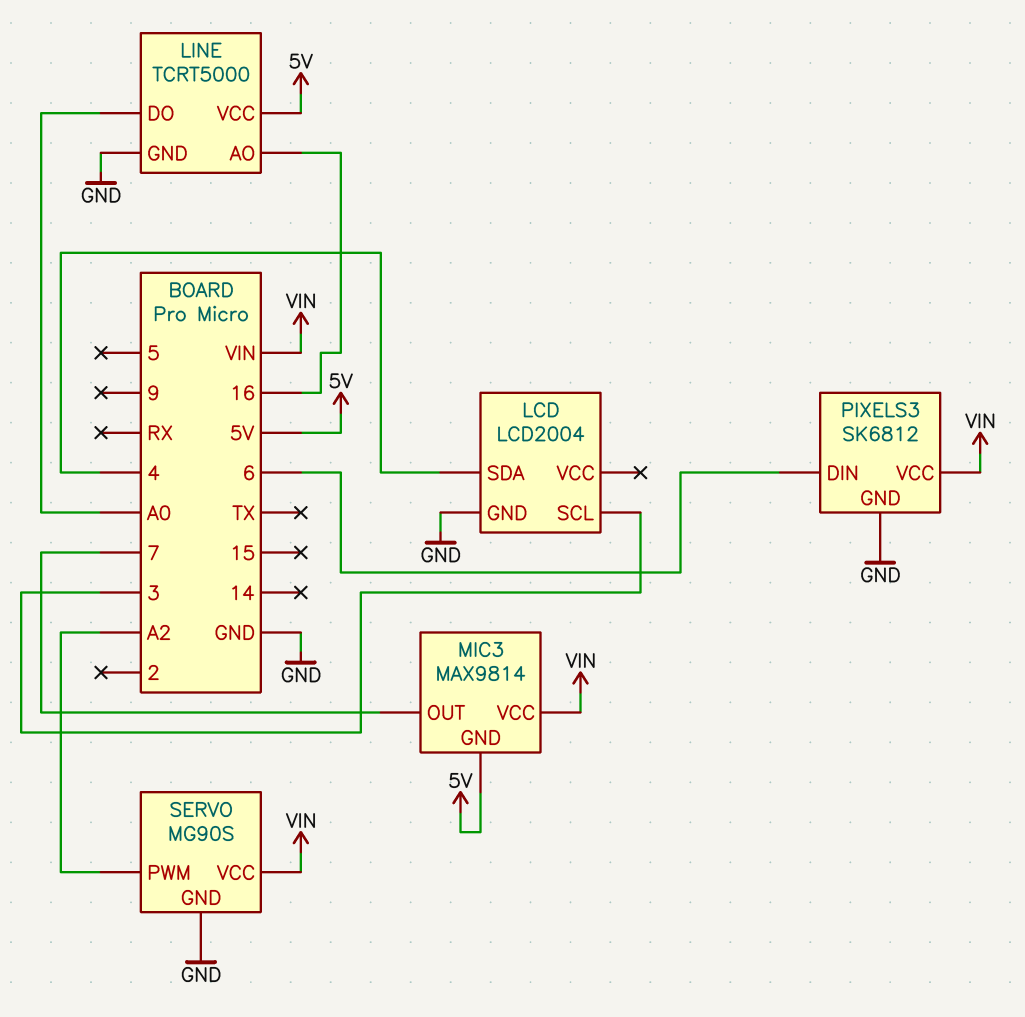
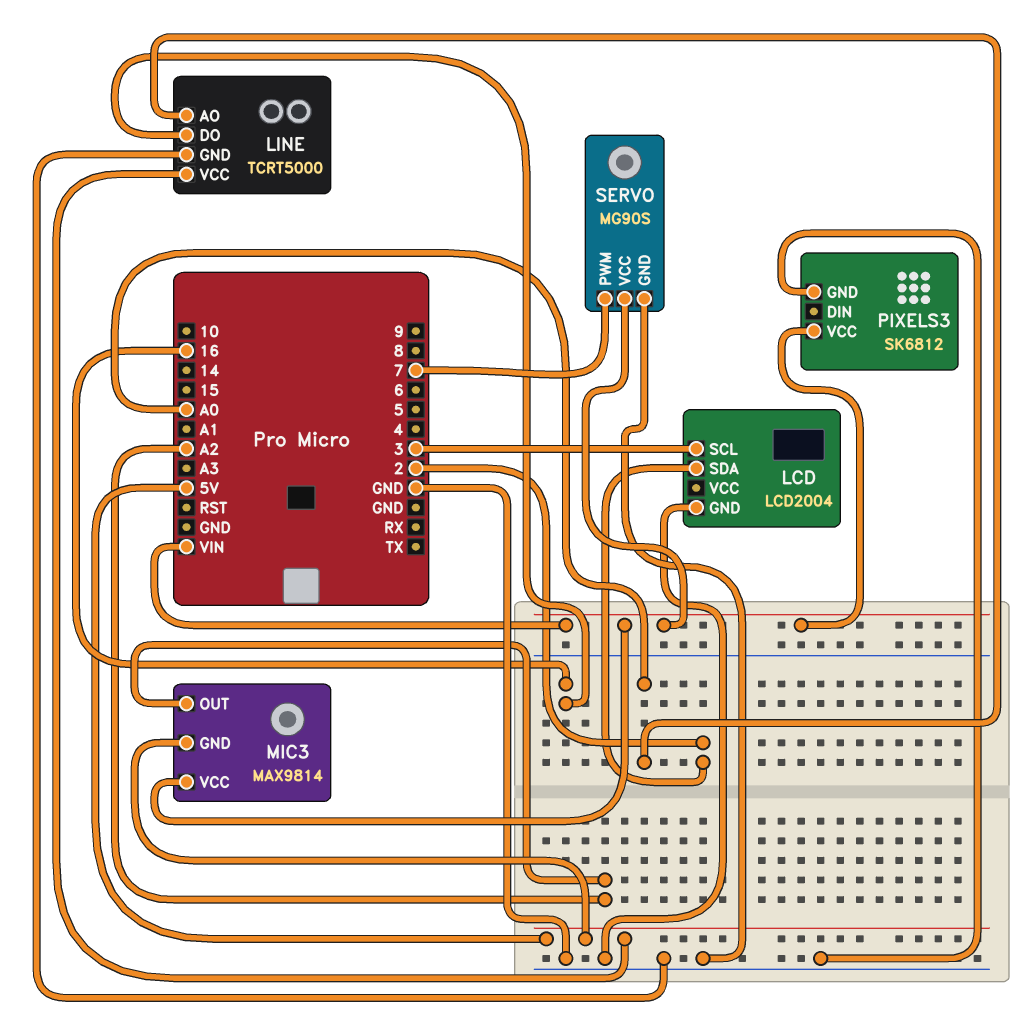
LCD pin SDA: 4 -> 2
LINE pin AO: 16 -> A0
LINE pin DO: A0 -> 16
MIC3 pin OUT: 7 -> A2
PIXELS3 pin DIN: 6 -> none
SERVO pin PWM: A2 -> 7

